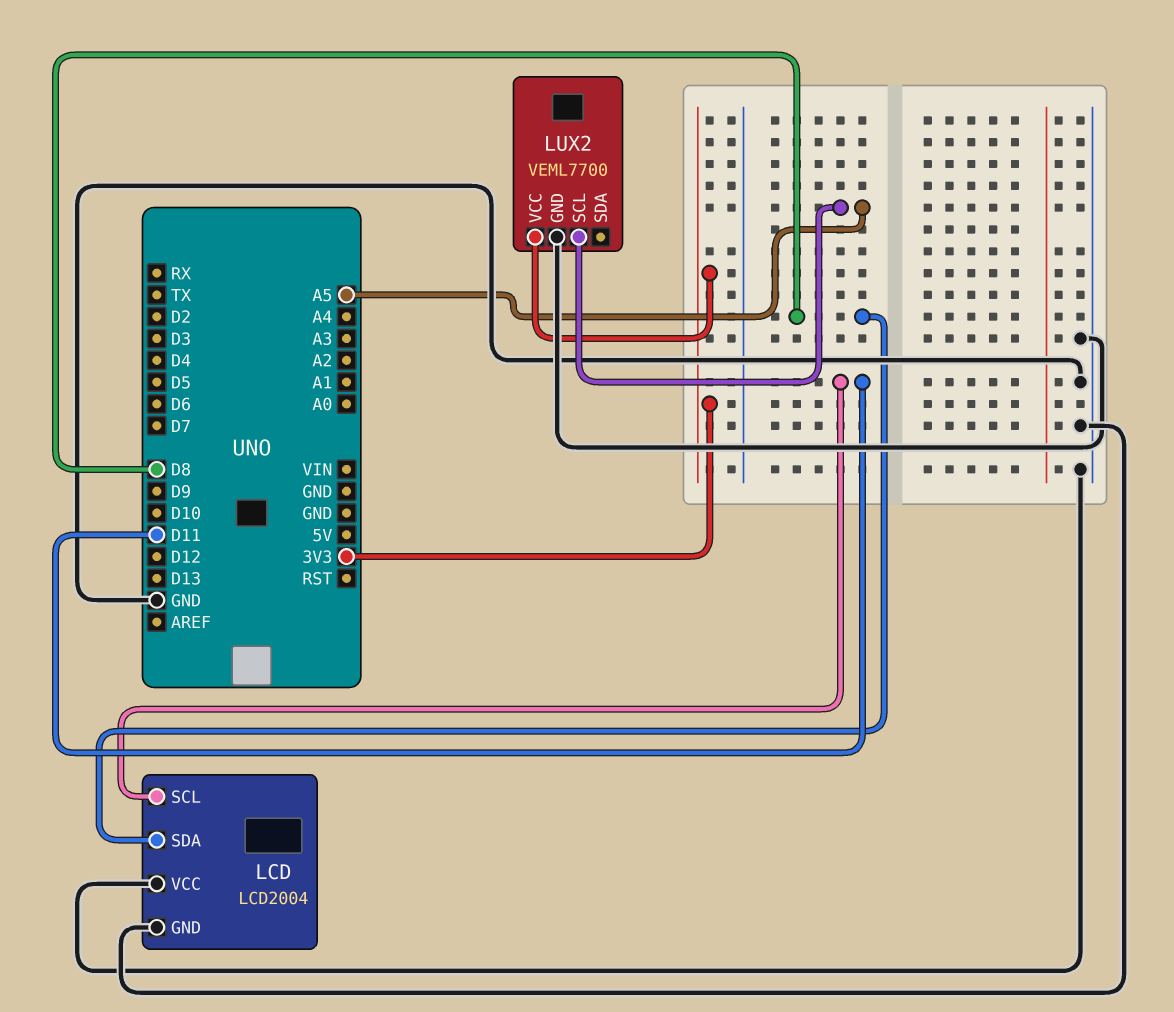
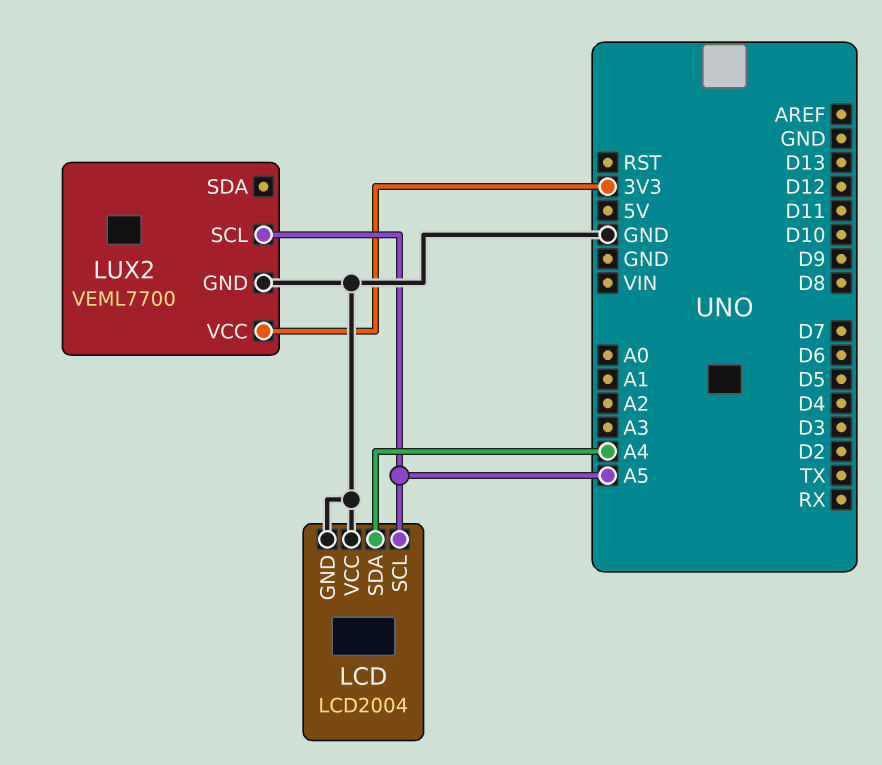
LCD pin SCL: D11 -> A5
LCD pin SDA: D8 -> A4

